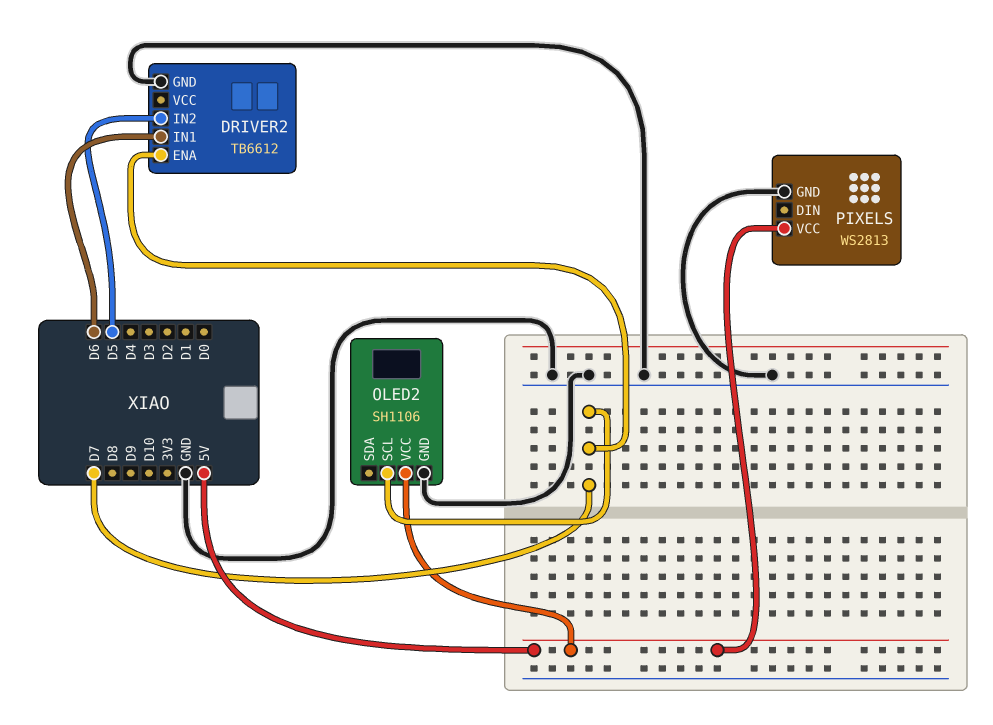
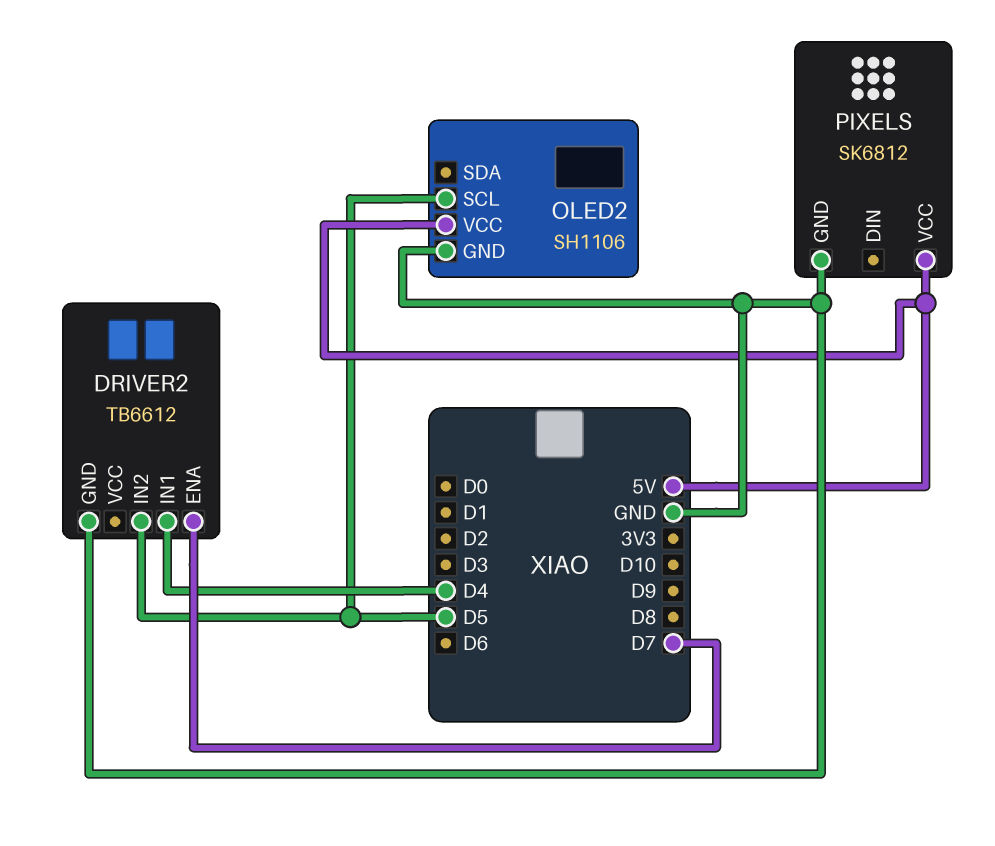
DRIVER2 pin IN1: D6 -> D4
OLED2 pin SCL: D7 -> D5
PIXELS: WS2813 -> SK6812

